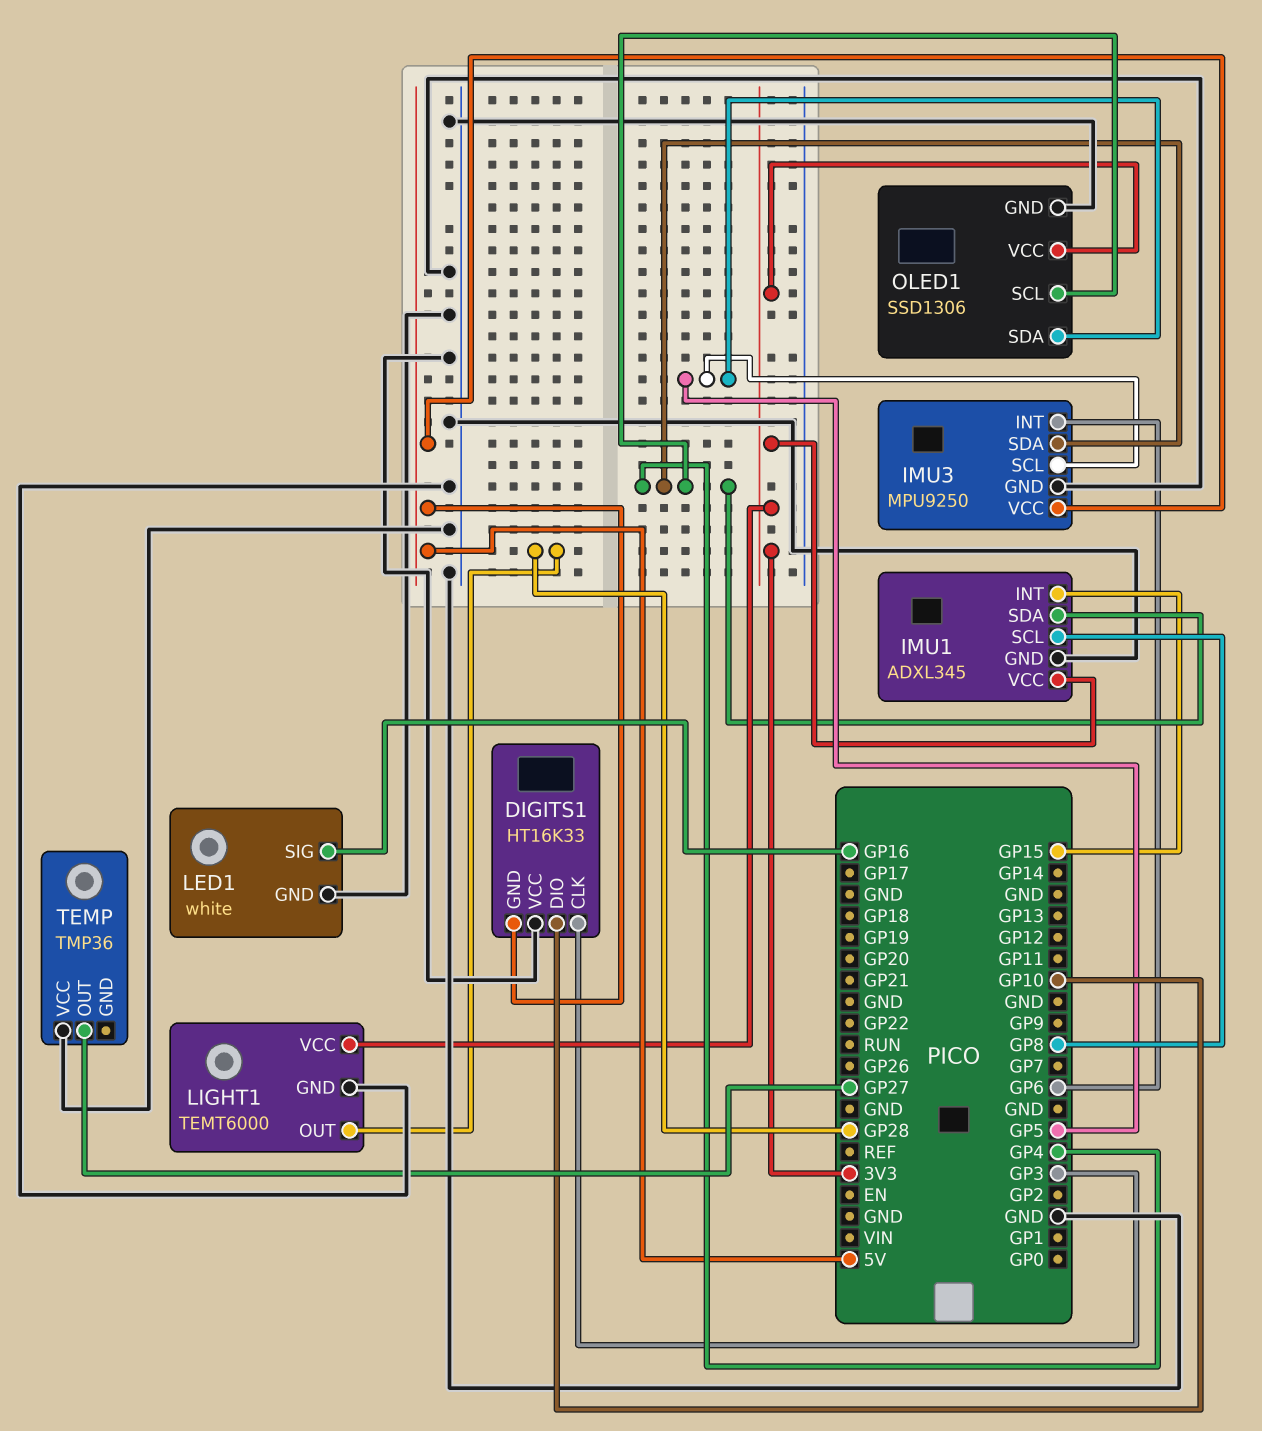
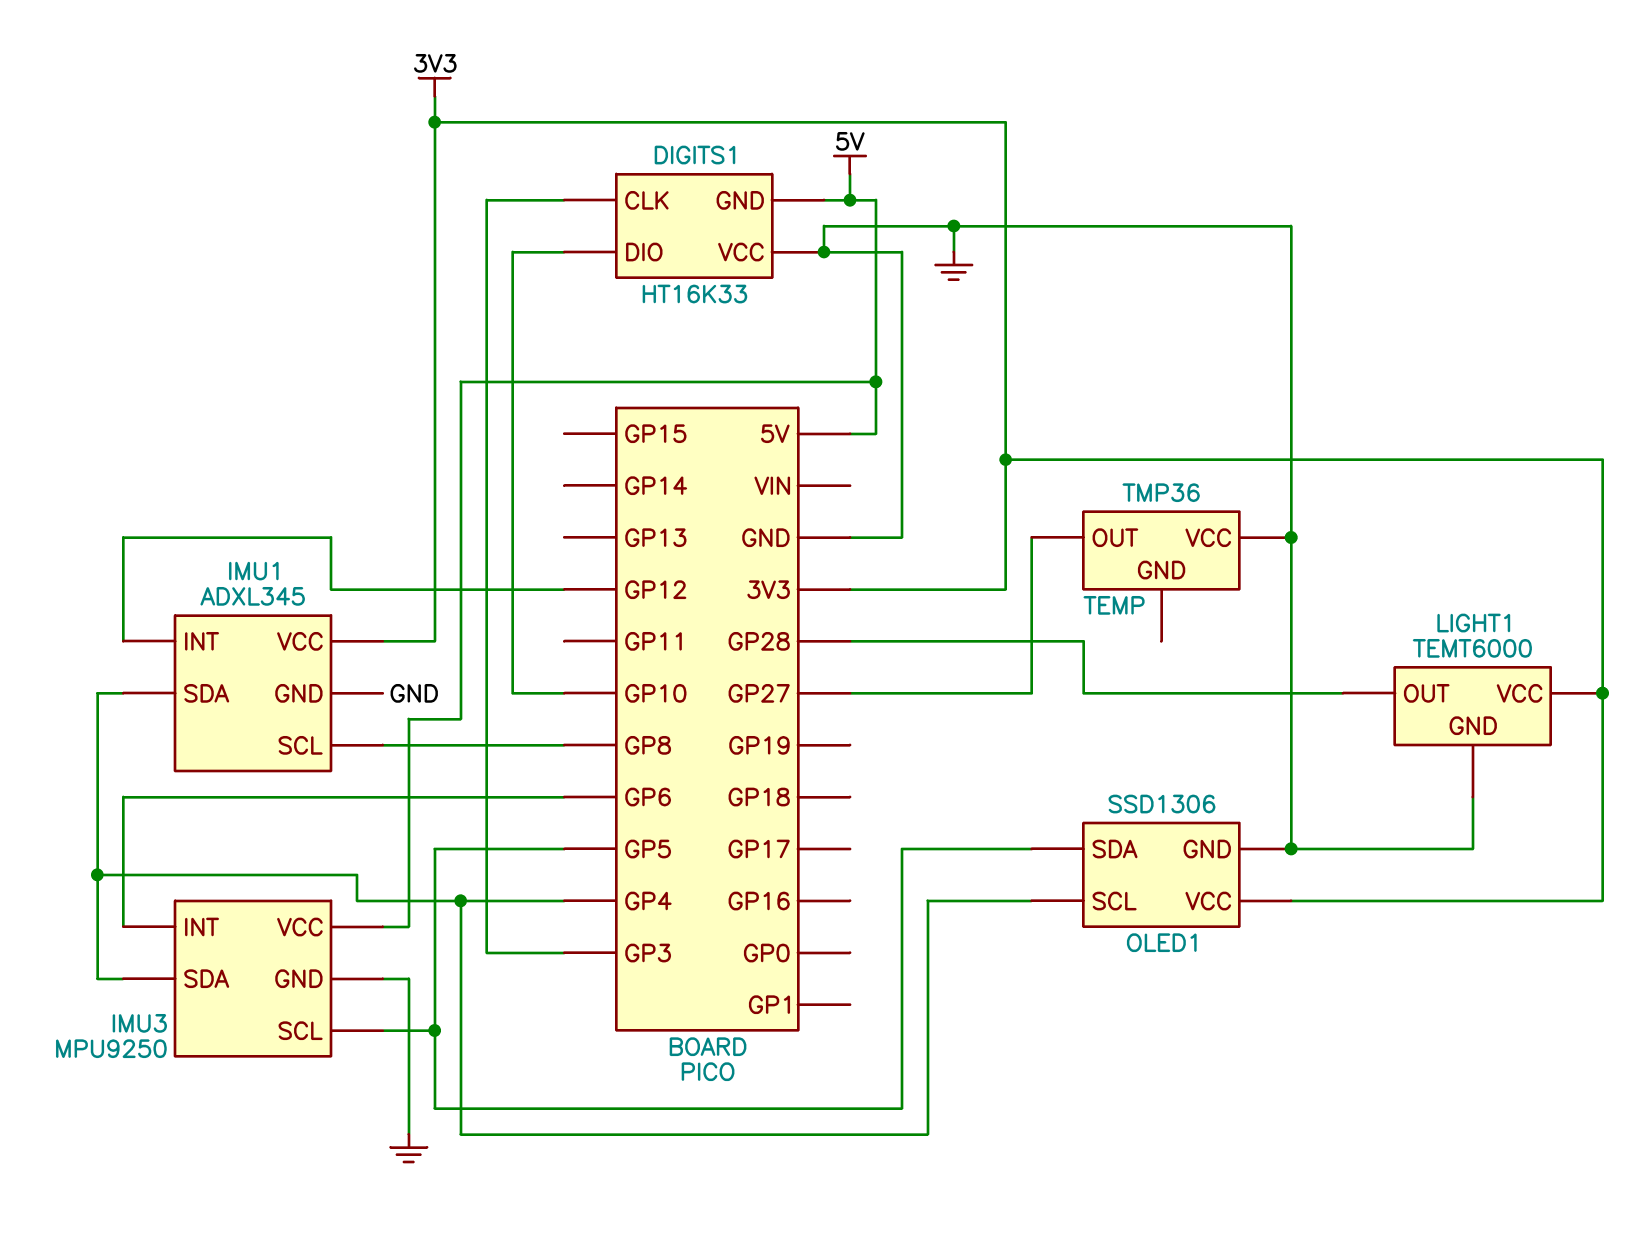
IMU1 pin INT: GP15 -> GP12
LED1: white -> none
LED1 pin GND: GND -> none
LED1 pin SIG: GP16 -> none

